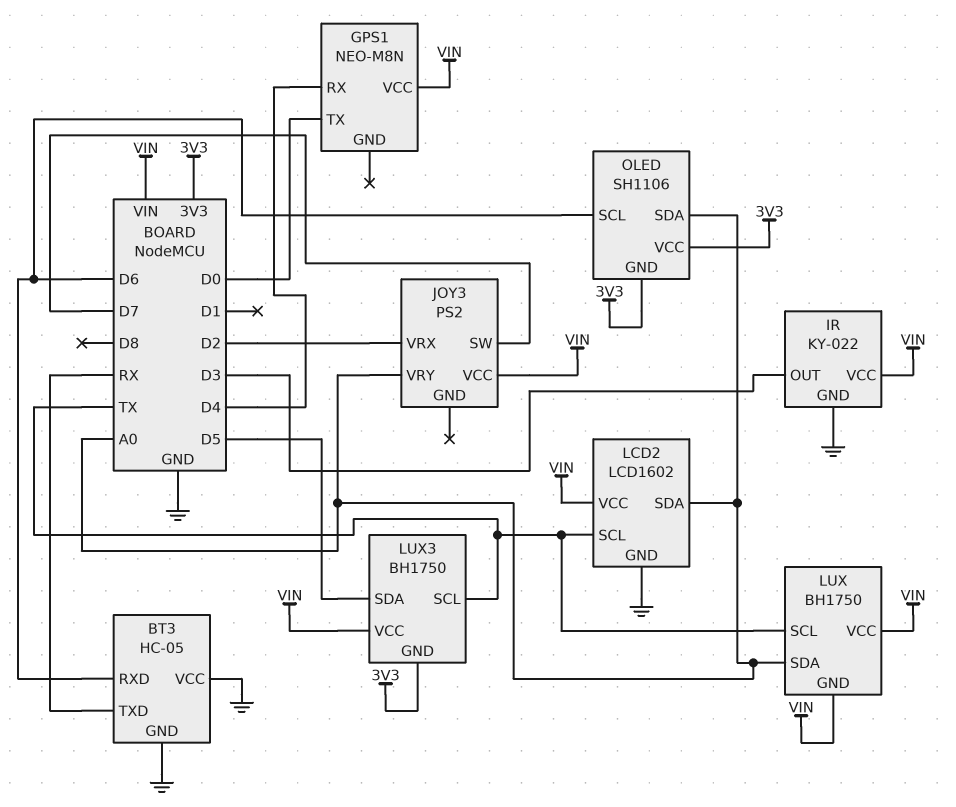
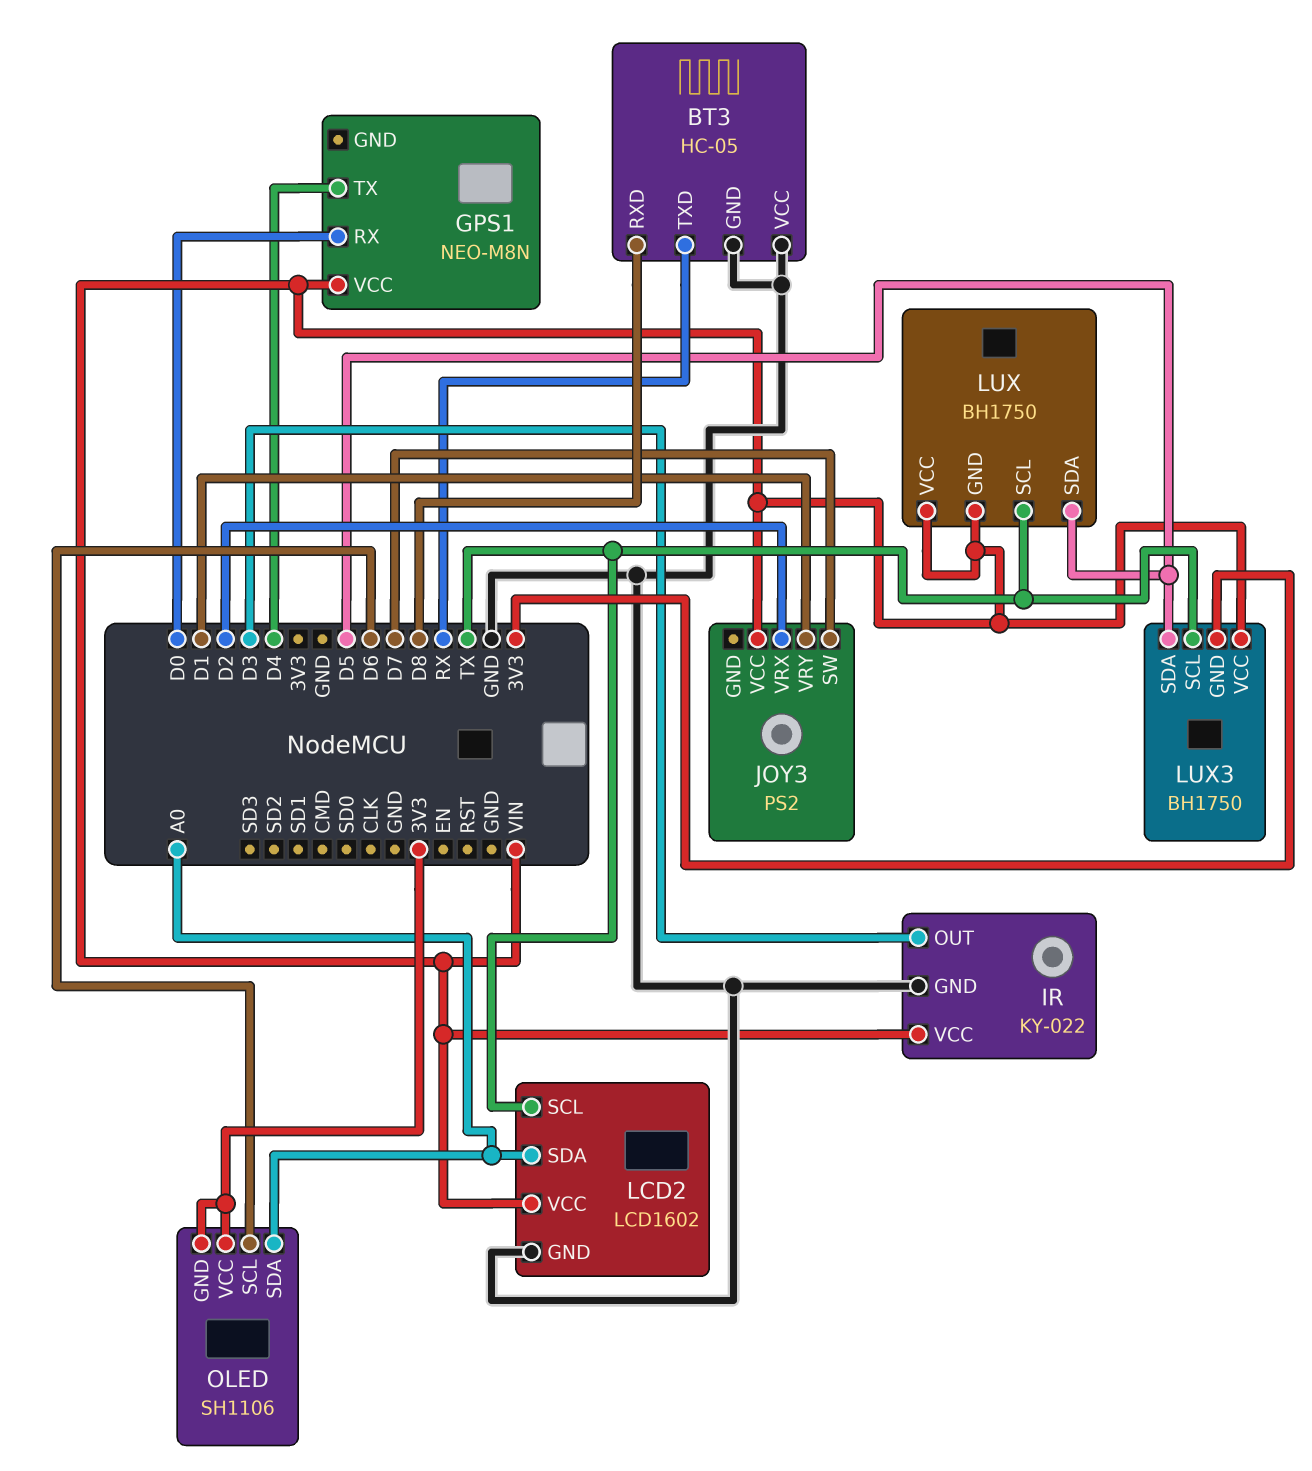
BT3 pin RXD: D6 -> D8
GPS1 pin RX: D4 -> D0
GPS1 pin TX: D0 -> D4
JOY3 pin VRY: A0 -> D1
LUX pin SDA: A0 -> D5

